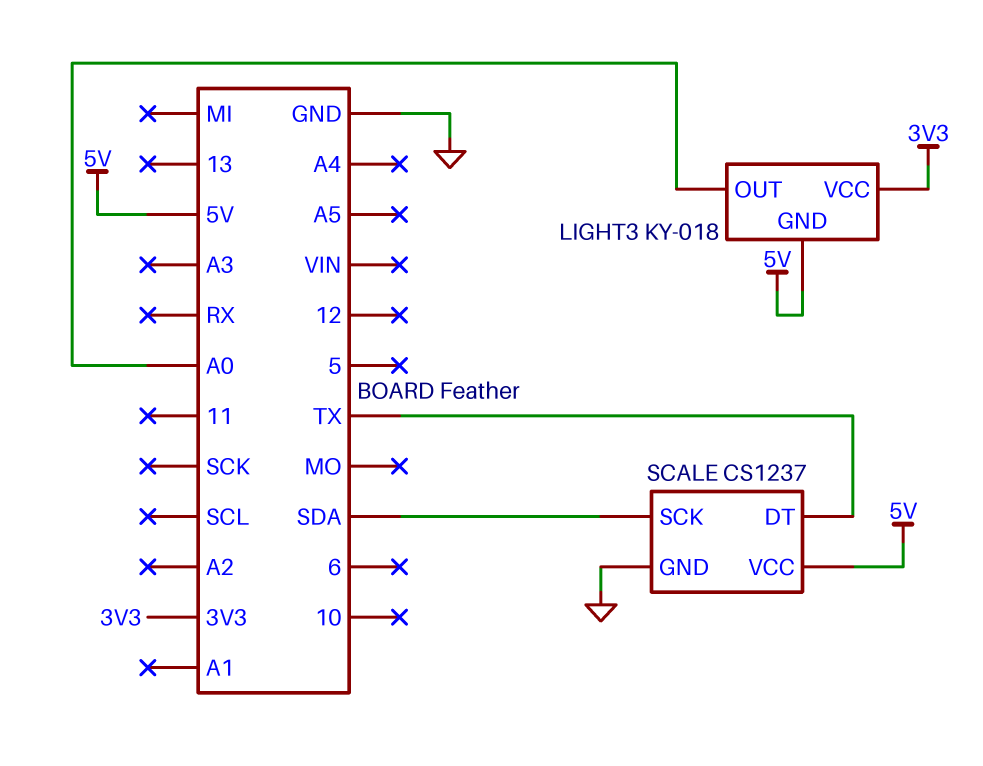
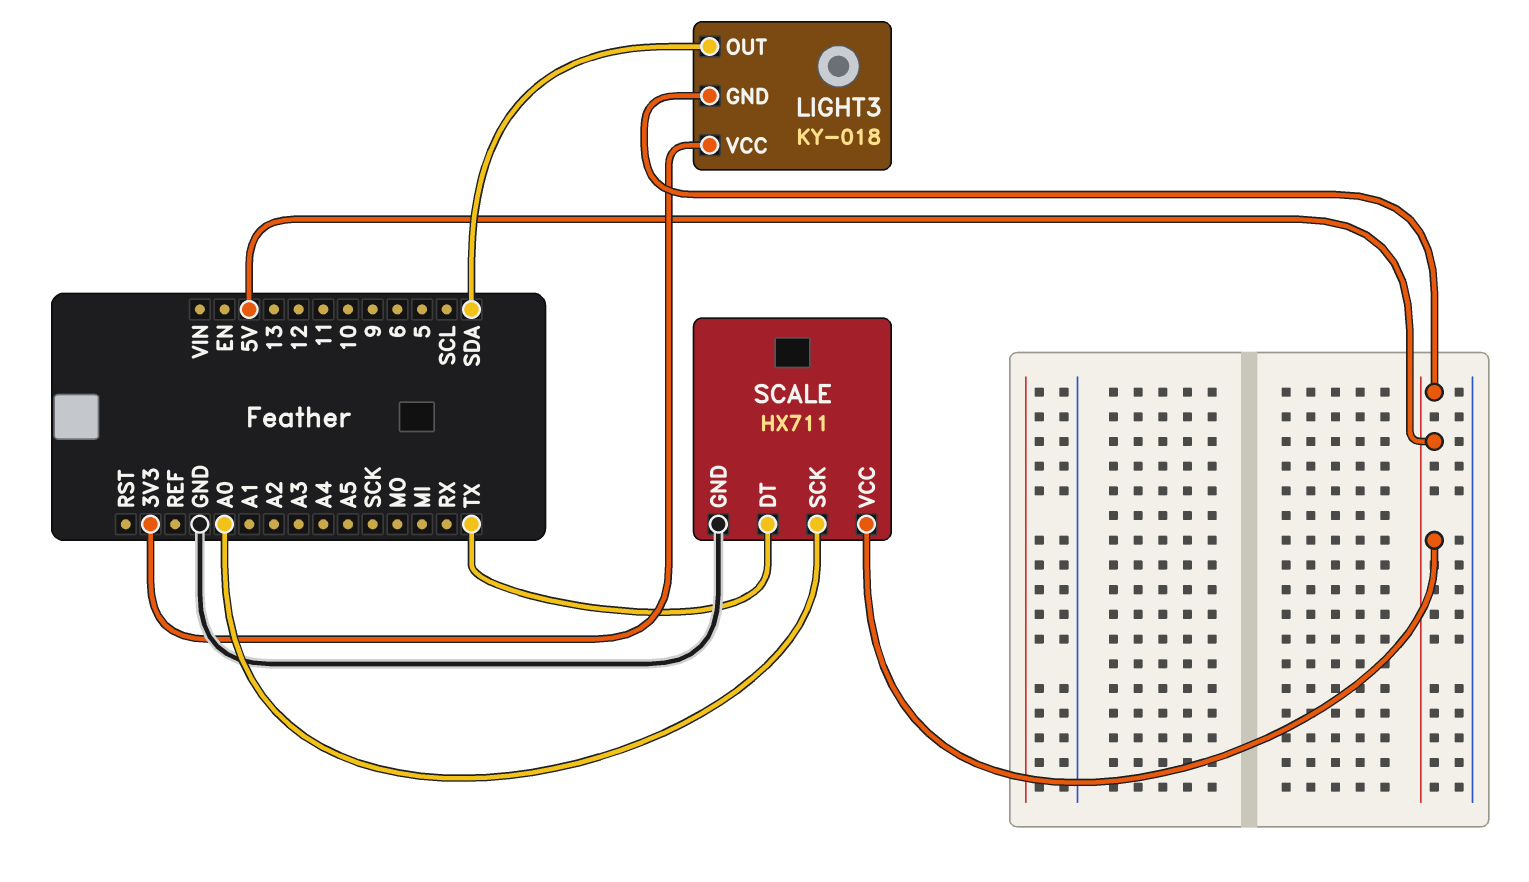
LIGHT3 pin OUT: A0 -> SDA
SCALE: CS1237 -> HX711
SCALE pin SCK: SDA -> A0

